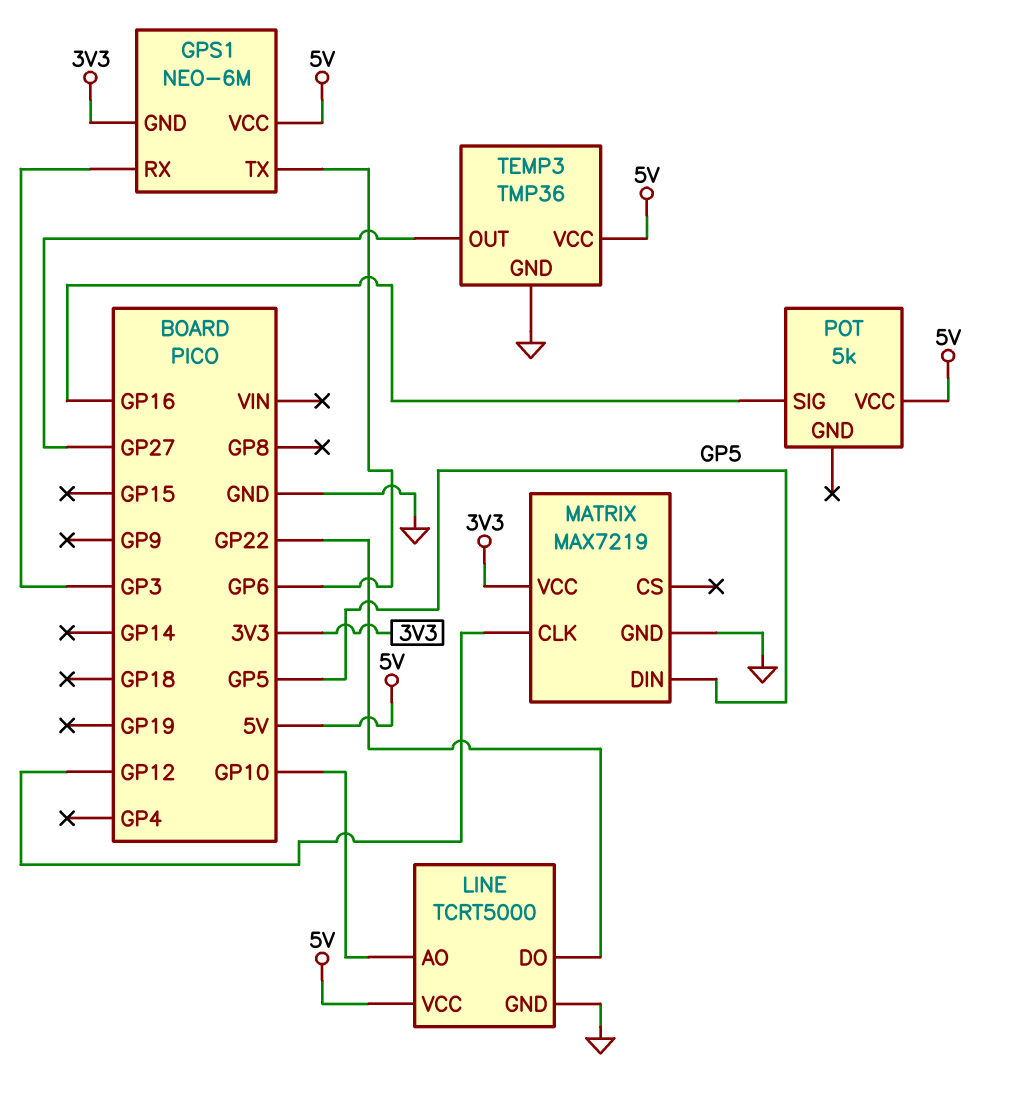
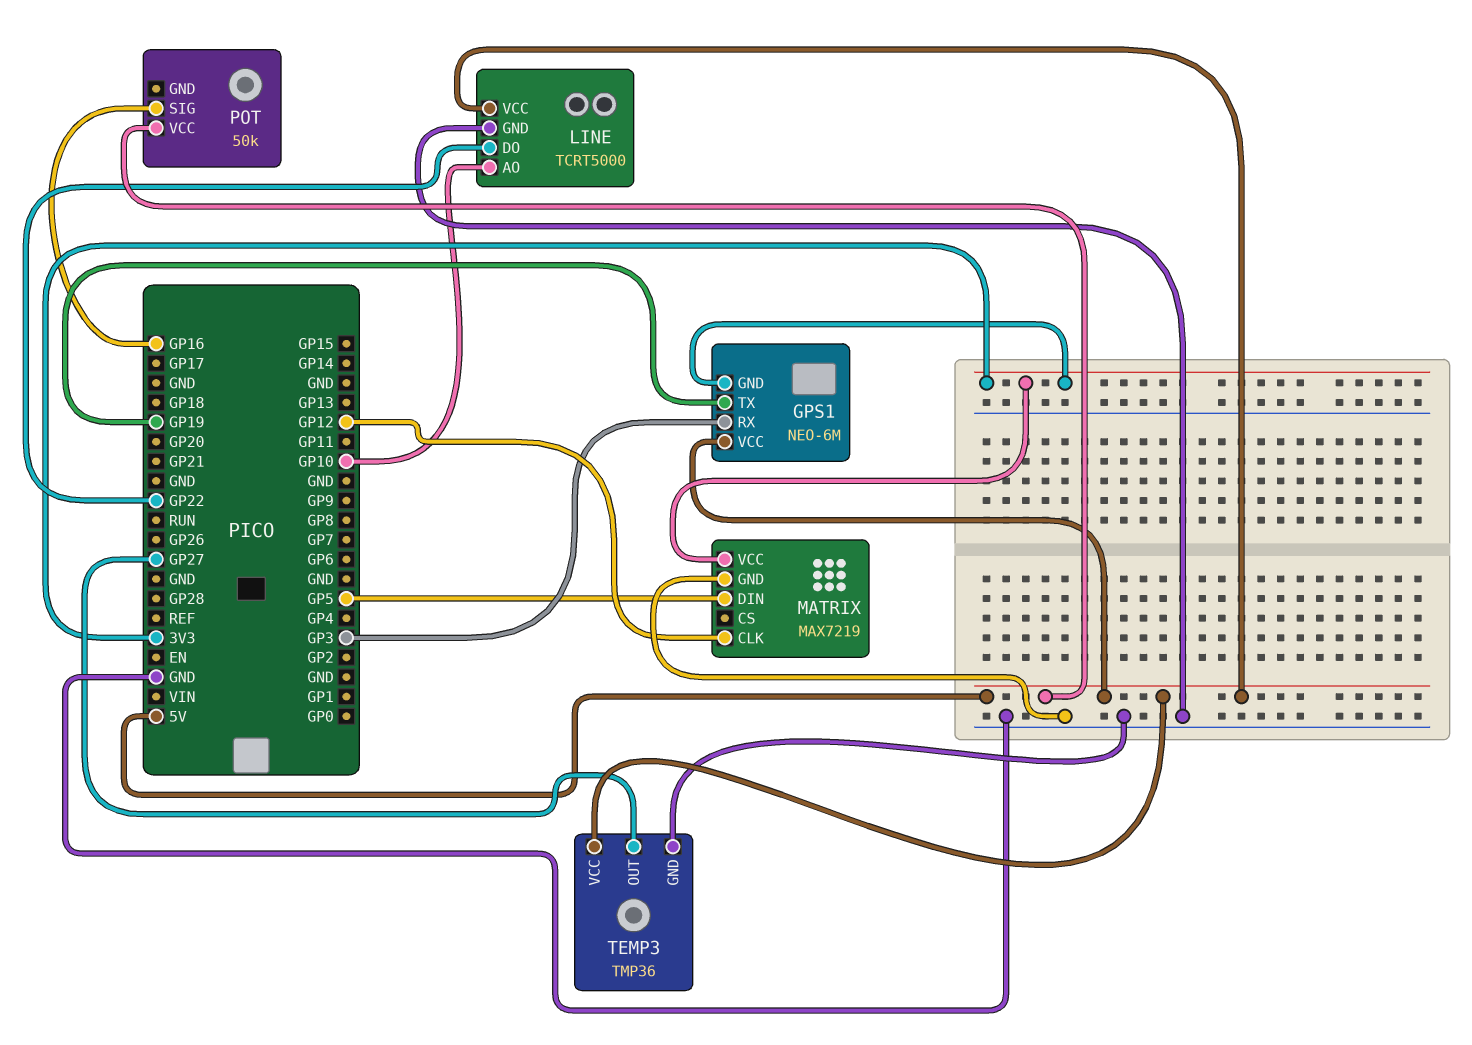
GPS1 pin TX: GP6 -> GP19
POT: 5k -> 50k

